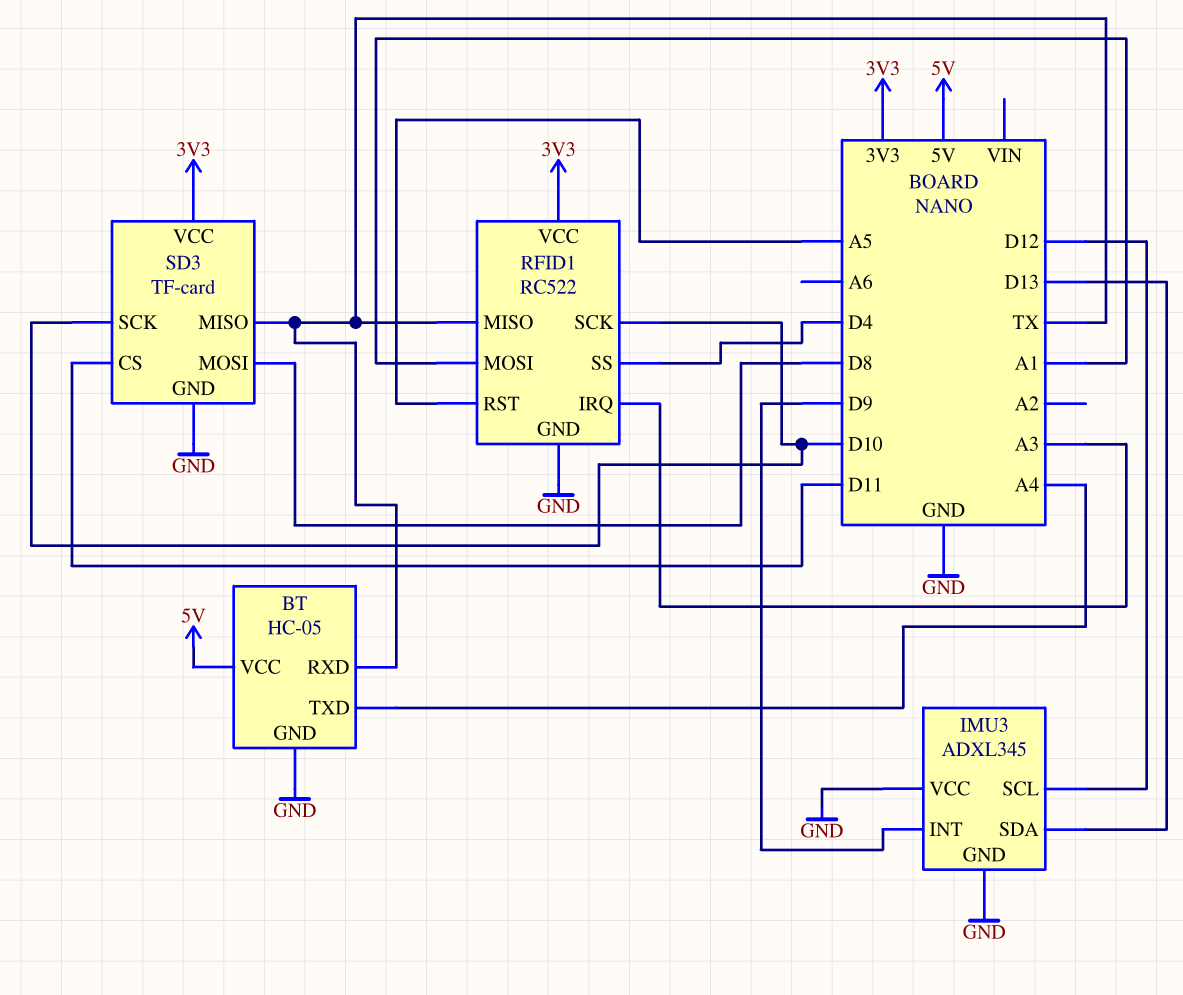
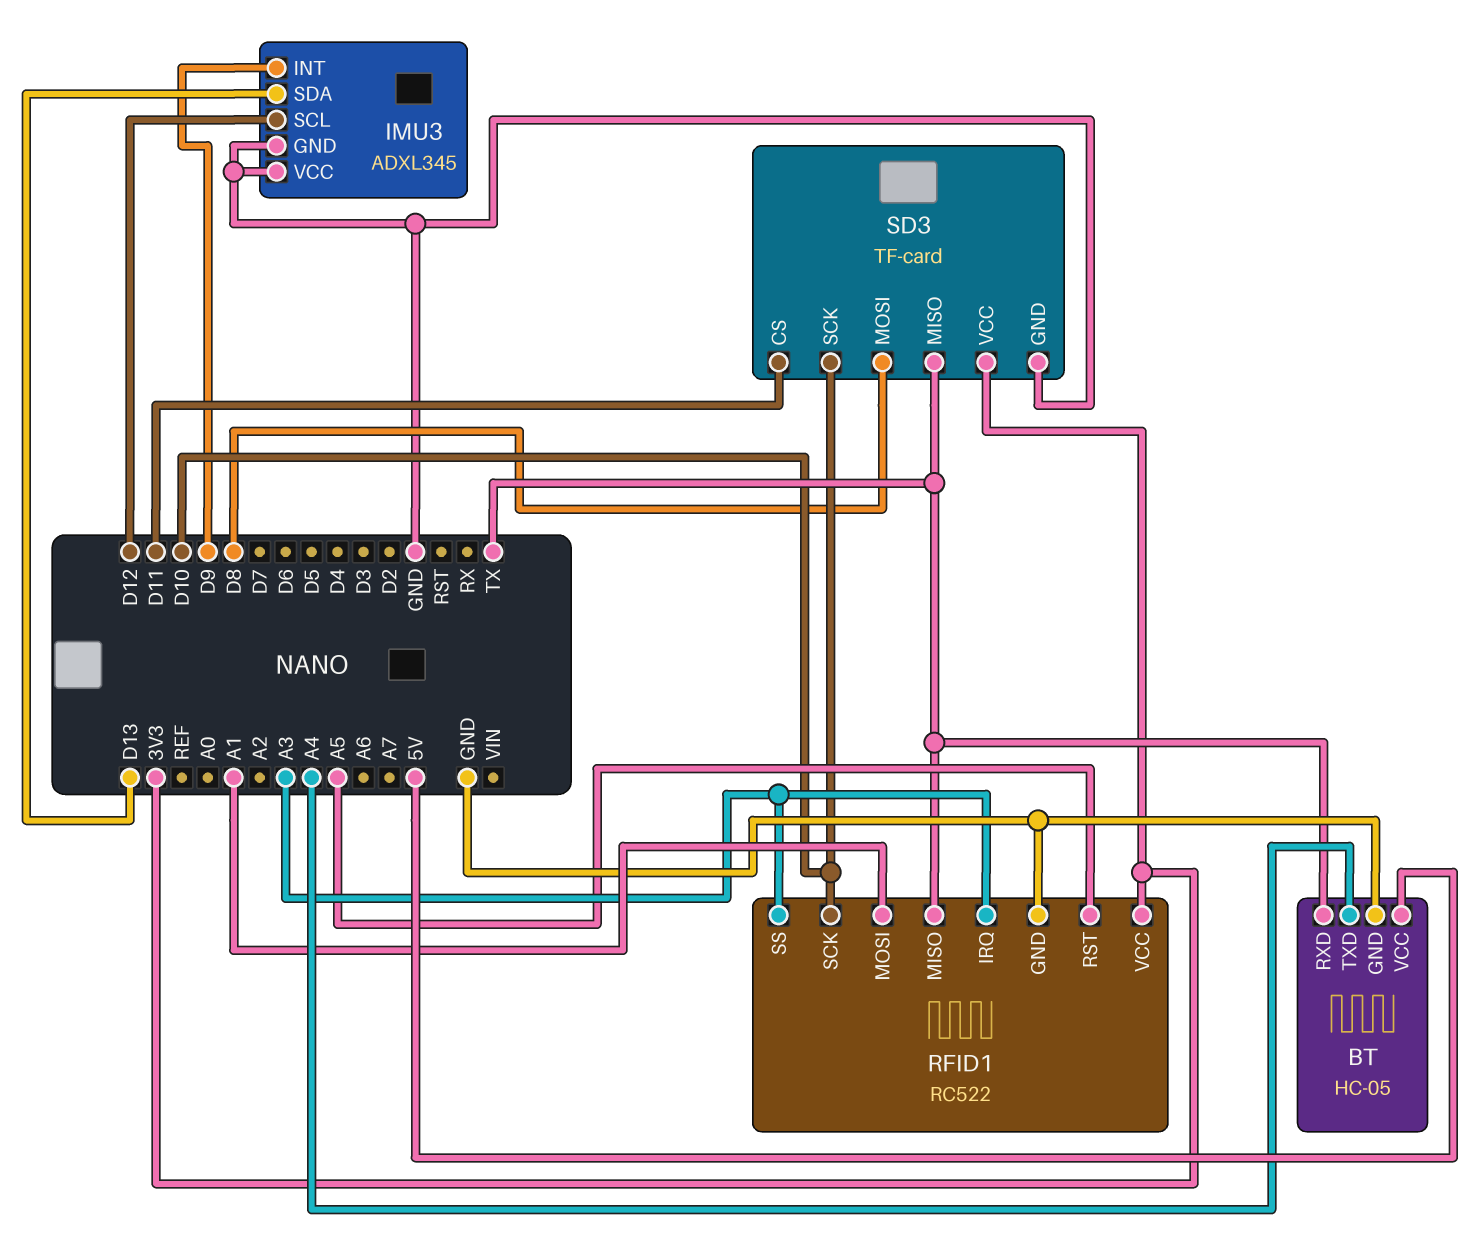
RFID1 pin SS: D4 -> A3

